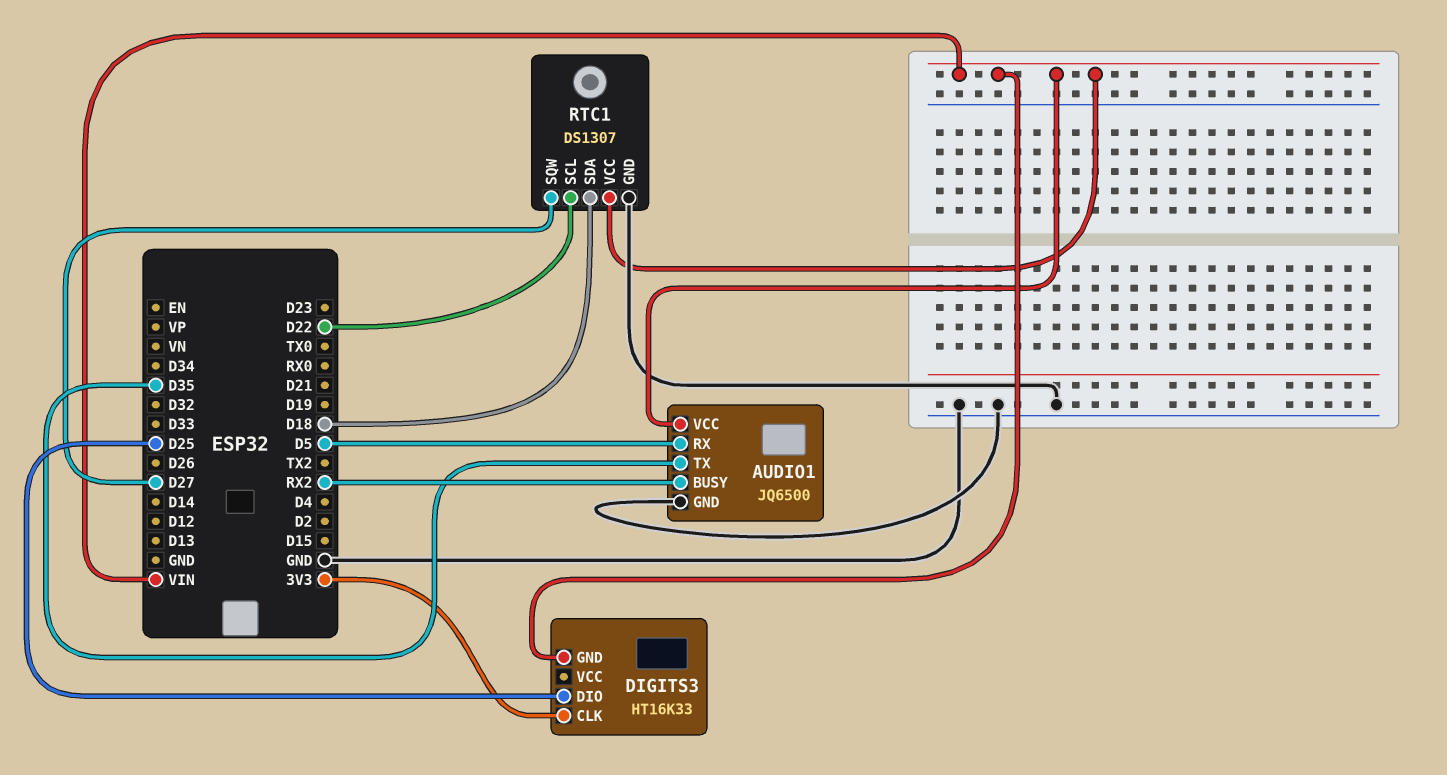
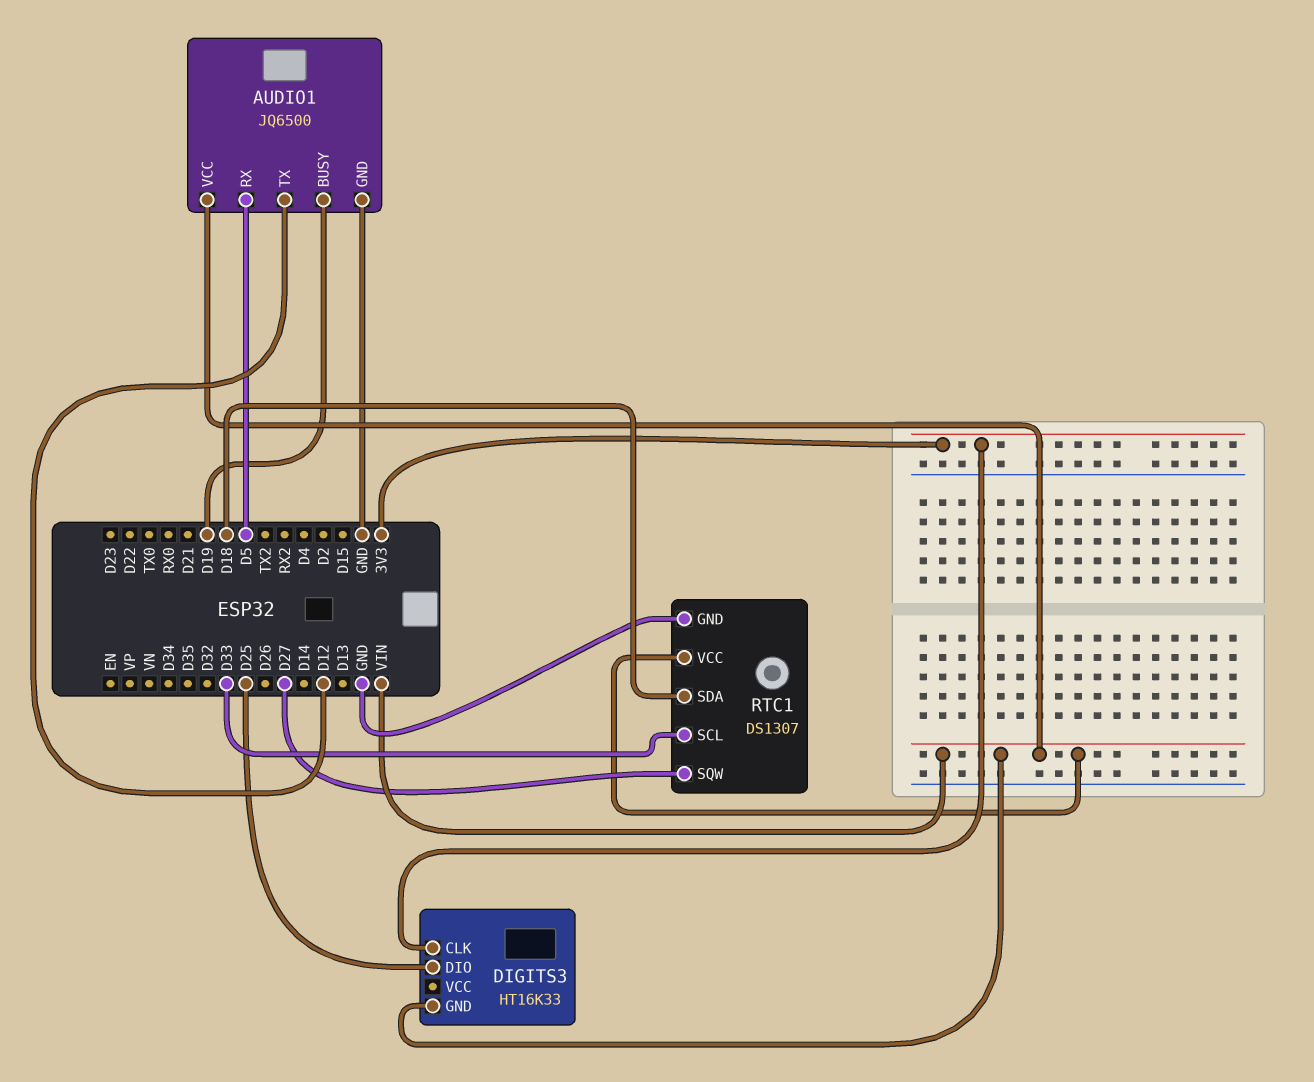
AUDIO1 pin BUSY: RX2 -> D19
AUDIO1 pin TX: D35 -> D12
RTC1 pin SCL: D22 -> D33

